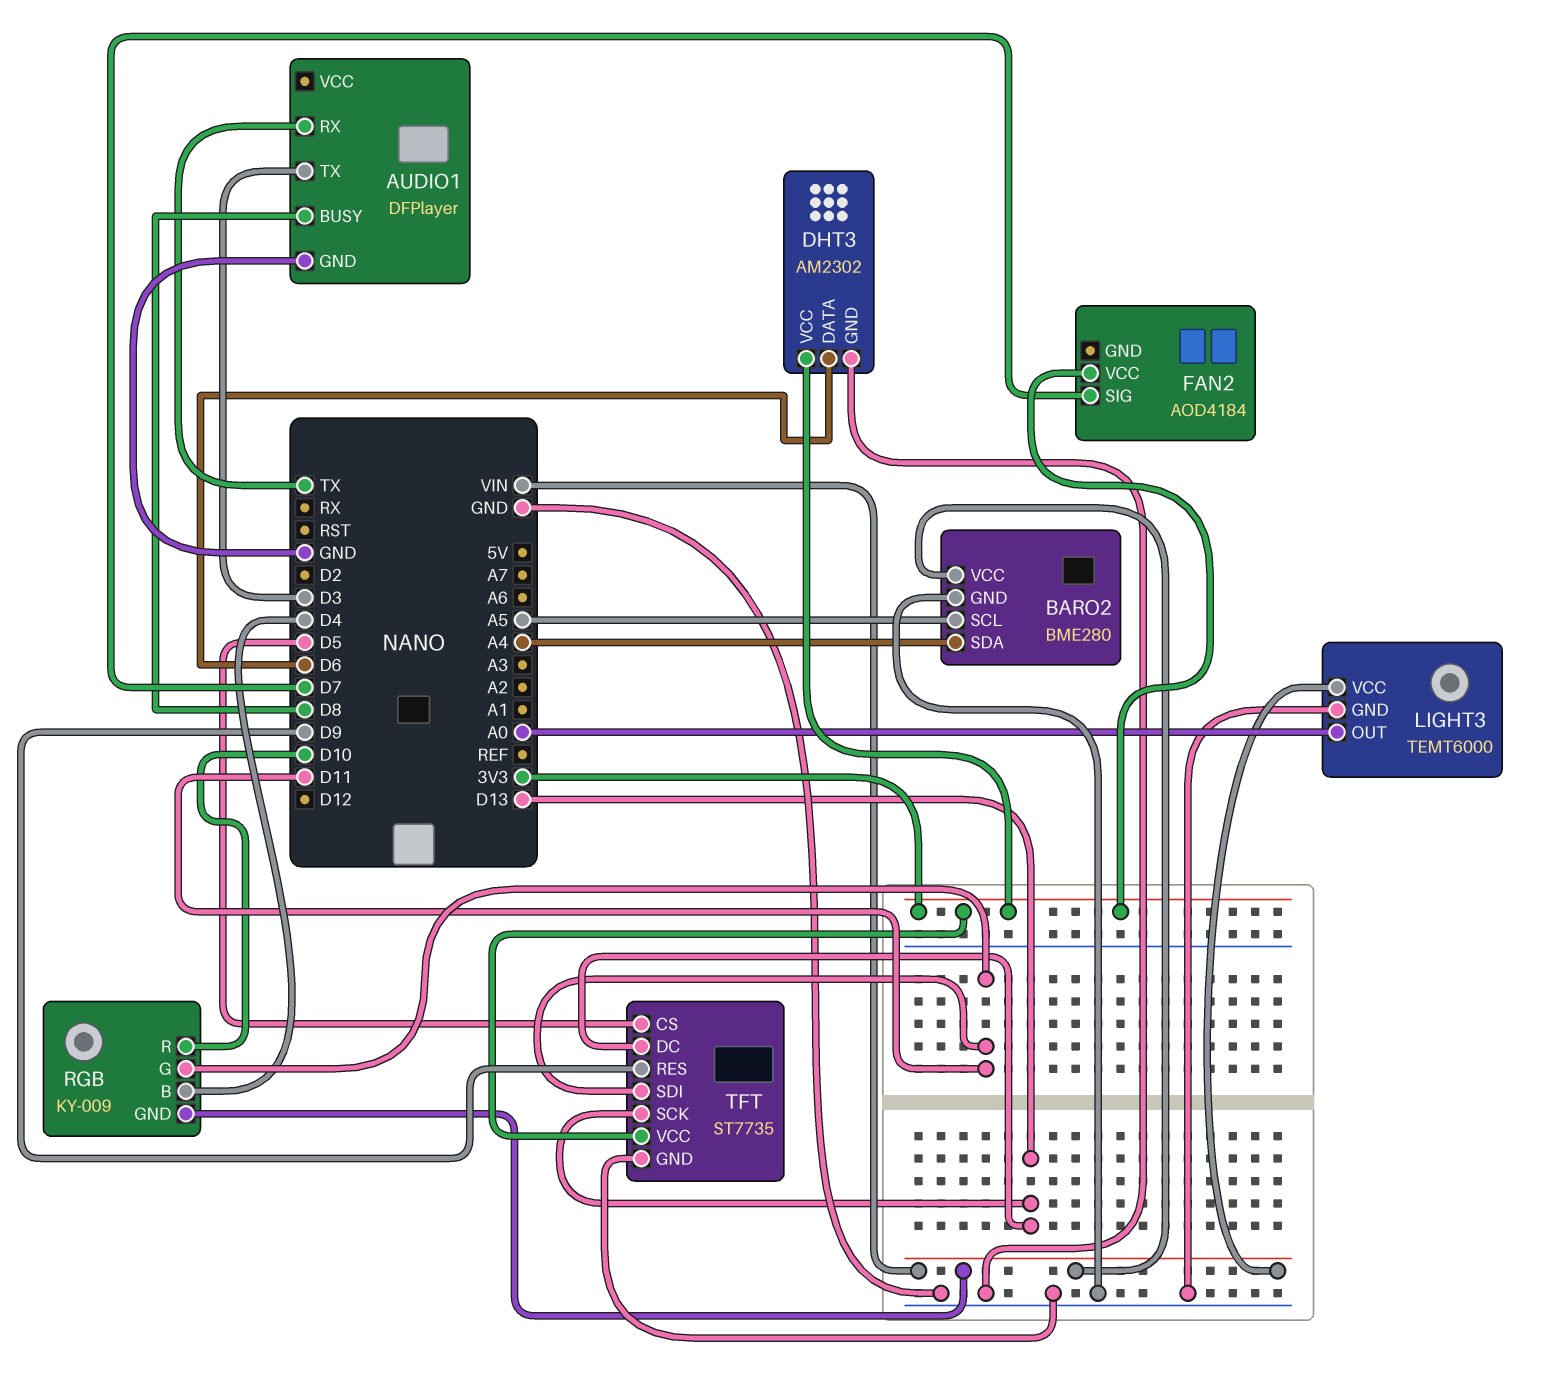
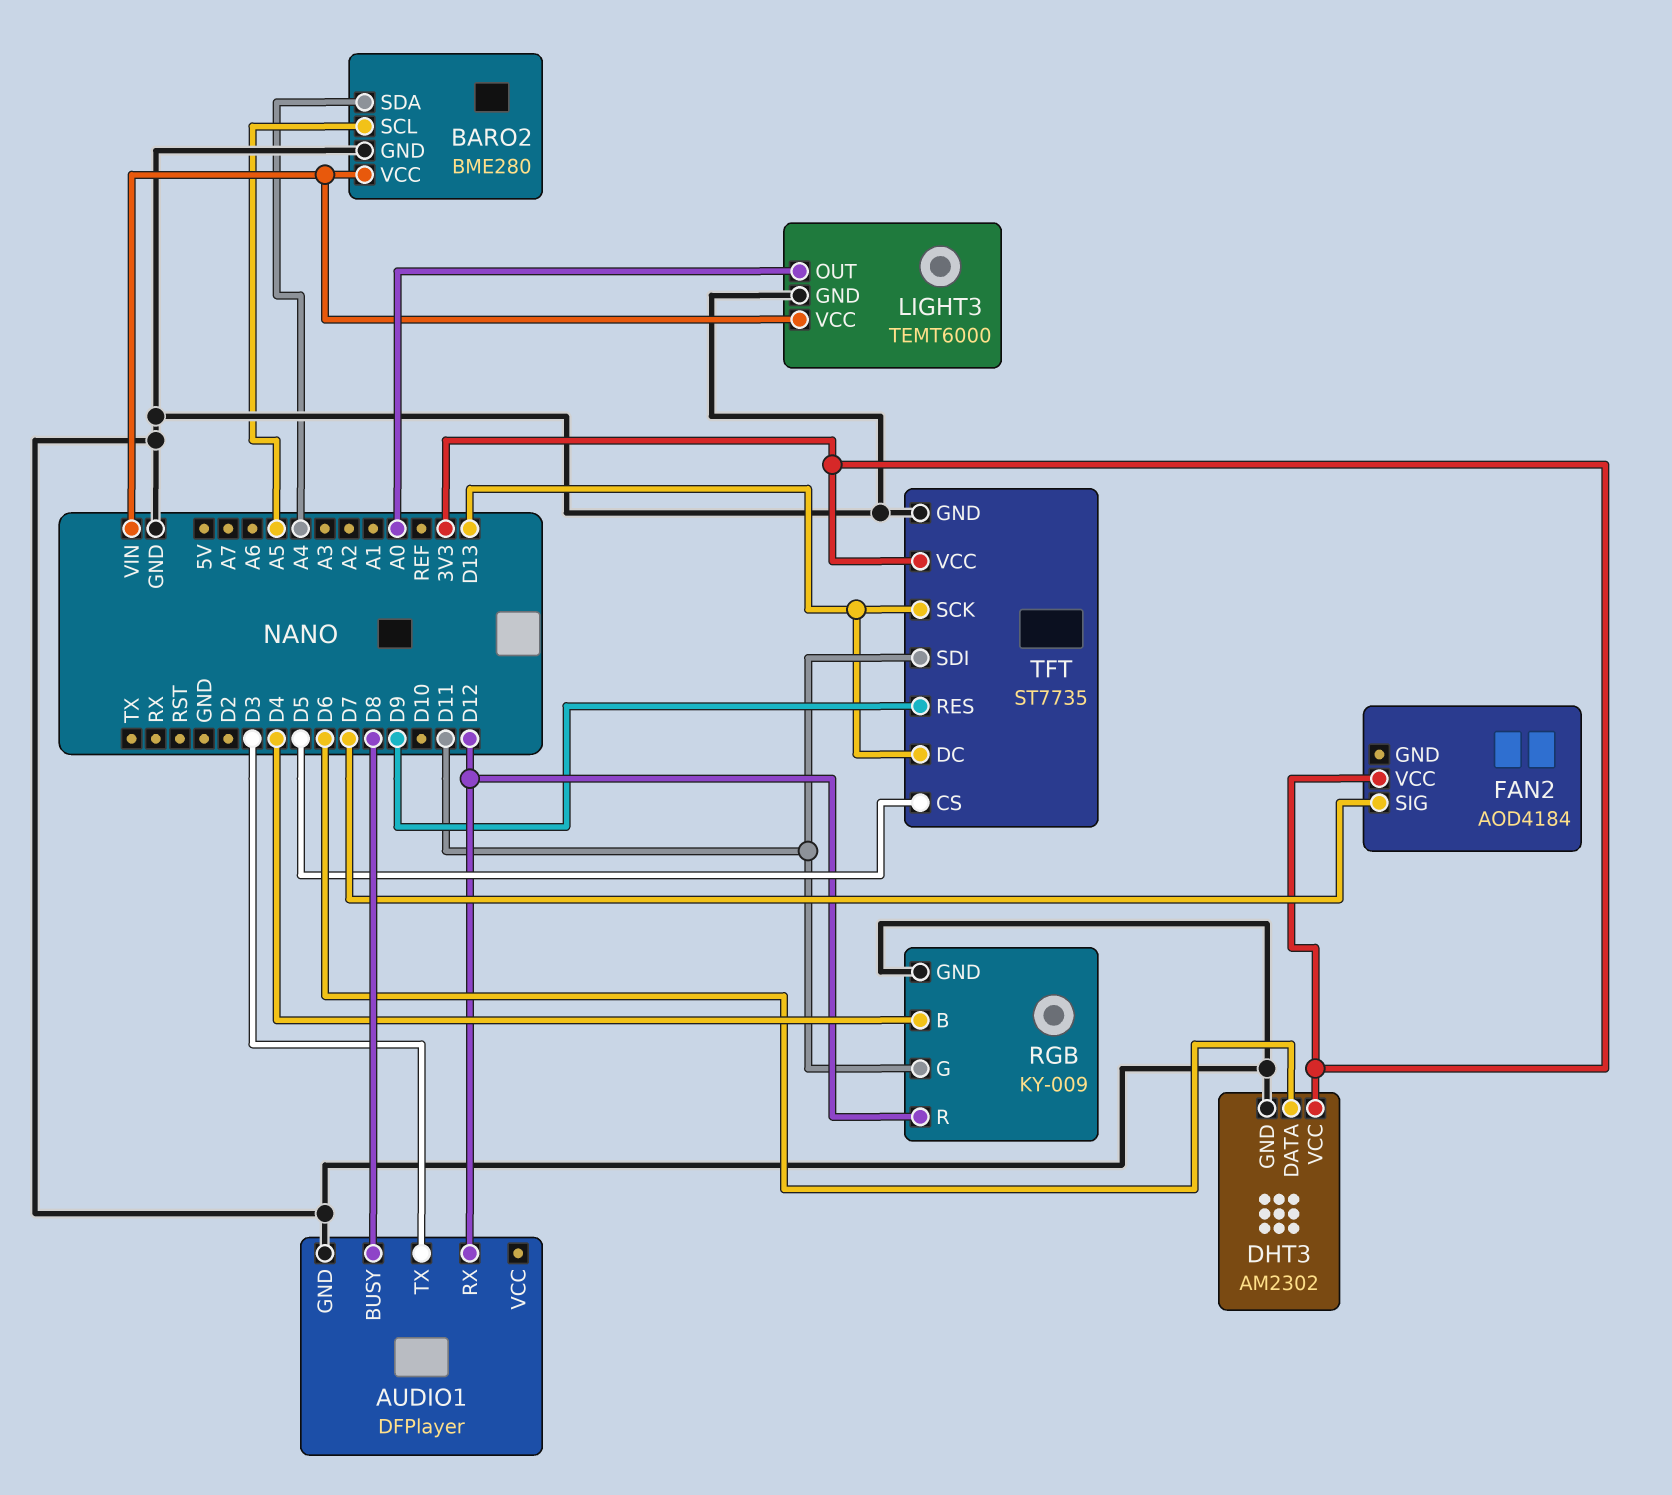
AUDIO1 pin RX: TX -> D12
RGB pin GND: VIN -> GND
RGB pin R: D10 -> D12

